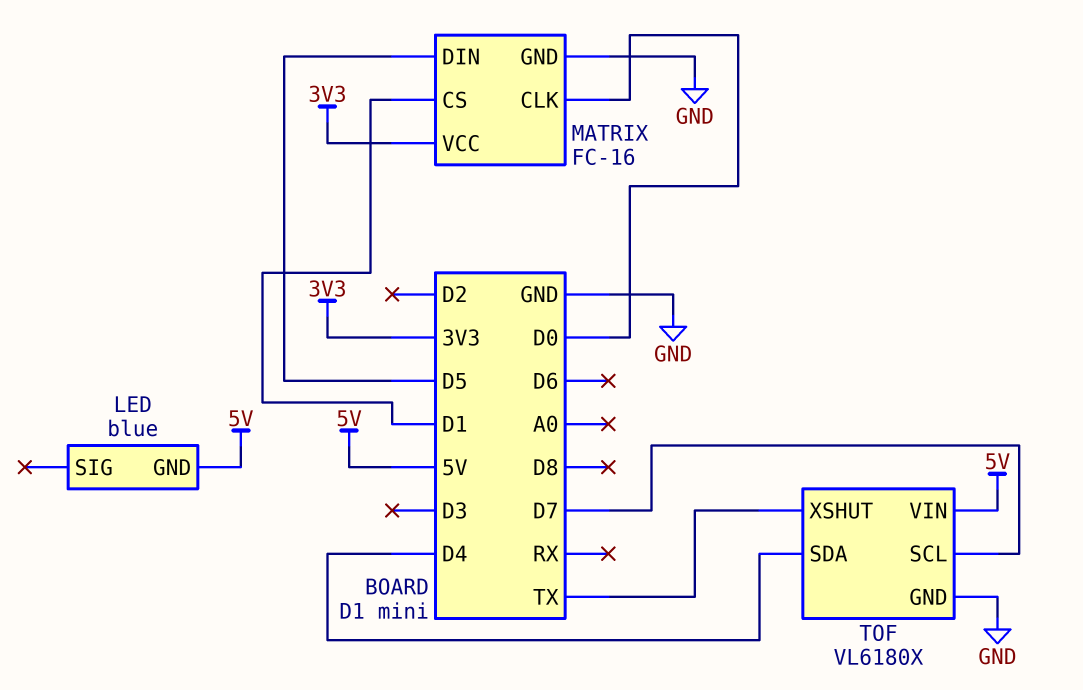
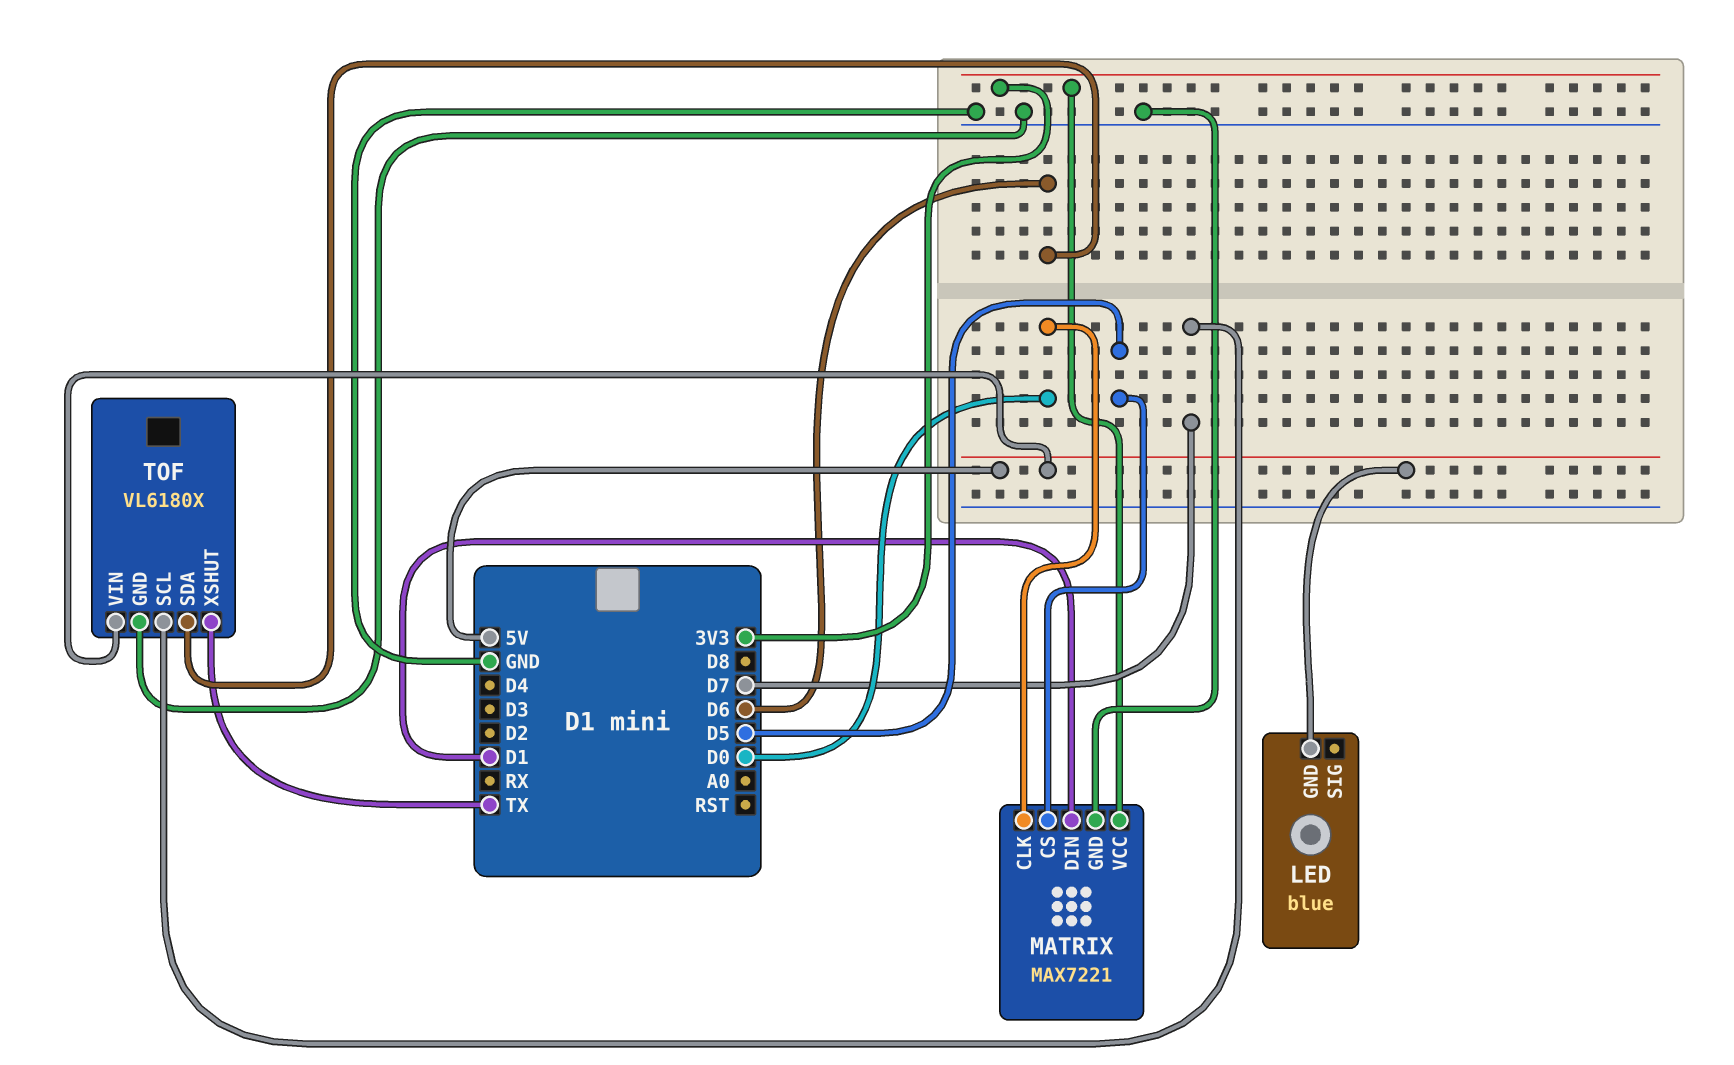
MATRIX: FC-16 -> MAX7221
MATRIX pin CS: D1 -> D5
MATRIX pin DIN: D5 -> D1
TOF pin SDA: D4 -> D6

